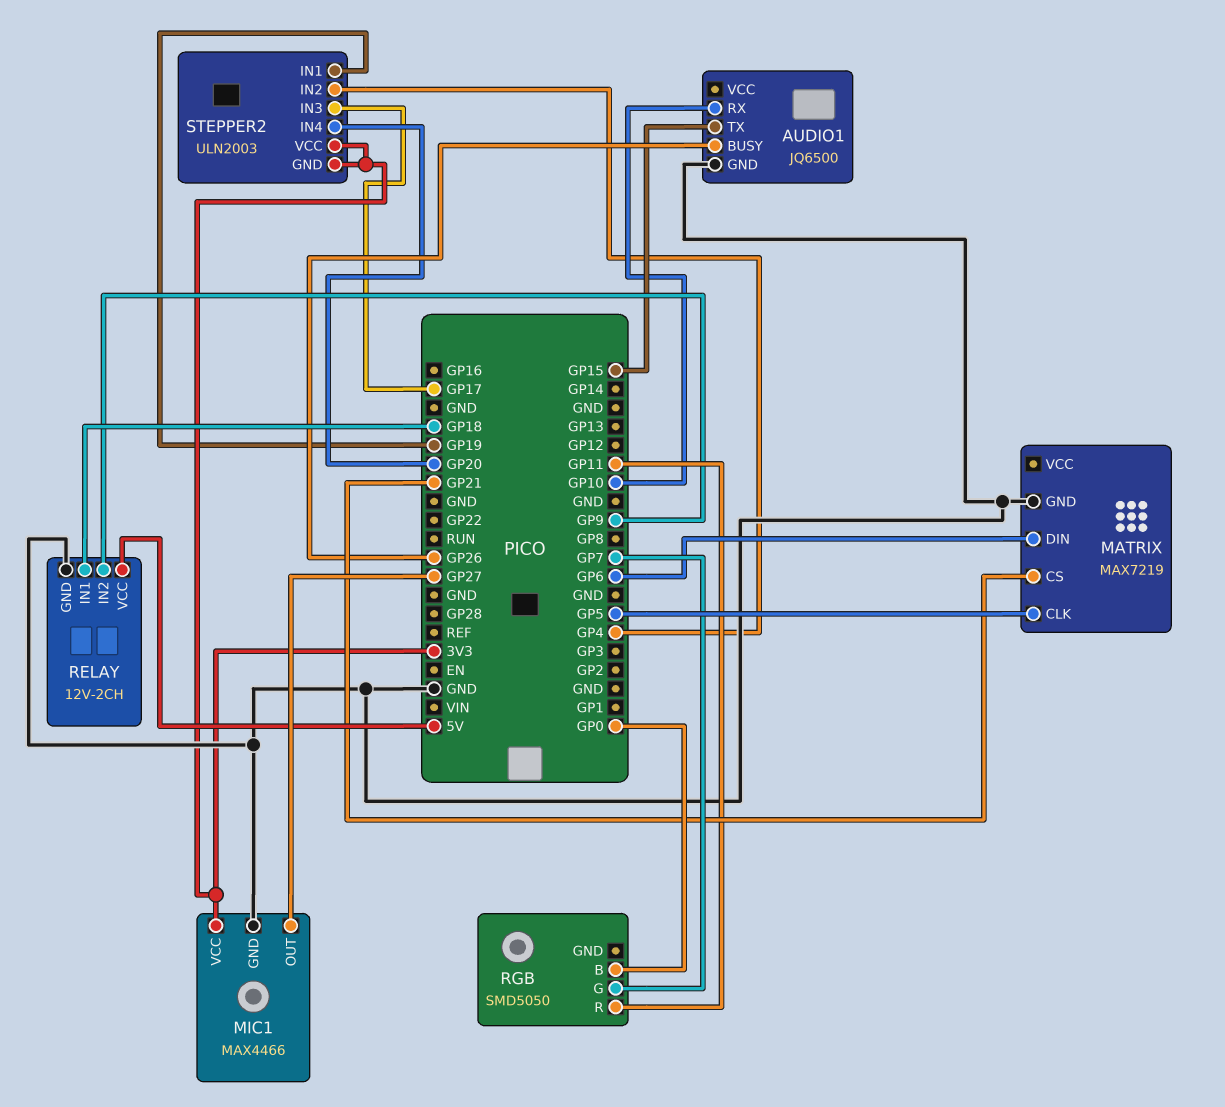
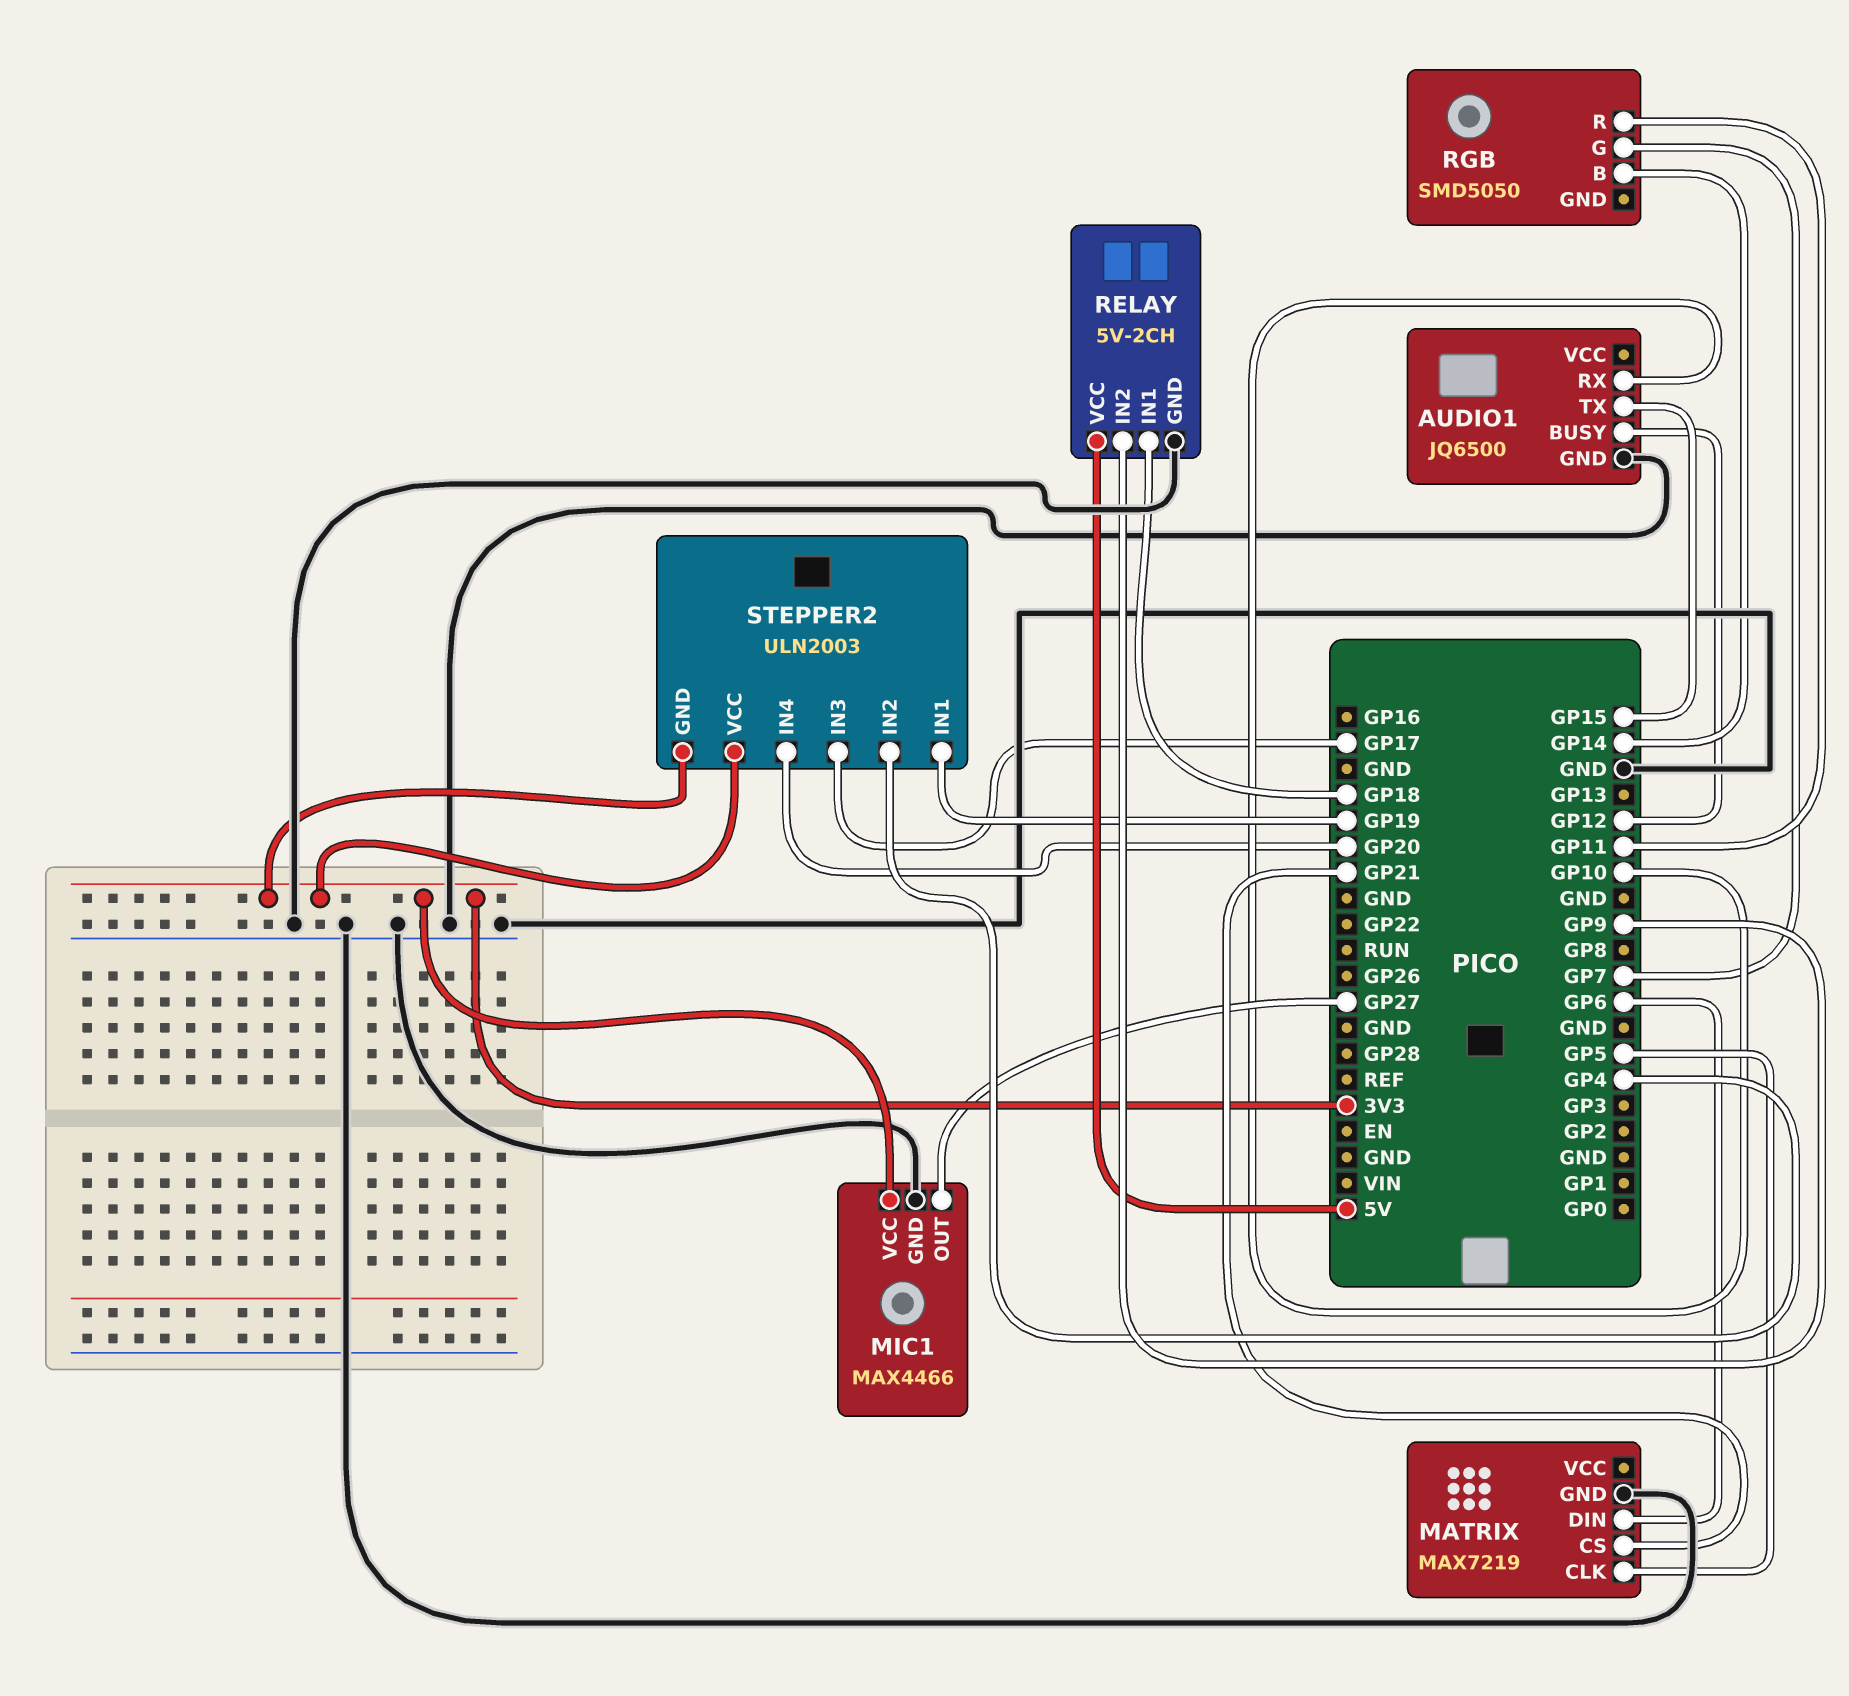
AUDIO1 pin BUSY: GP26 -> GP12
RELAY: 12V-2CH -> 5V-2CH
RGB pin B: GP0 -> GP14

